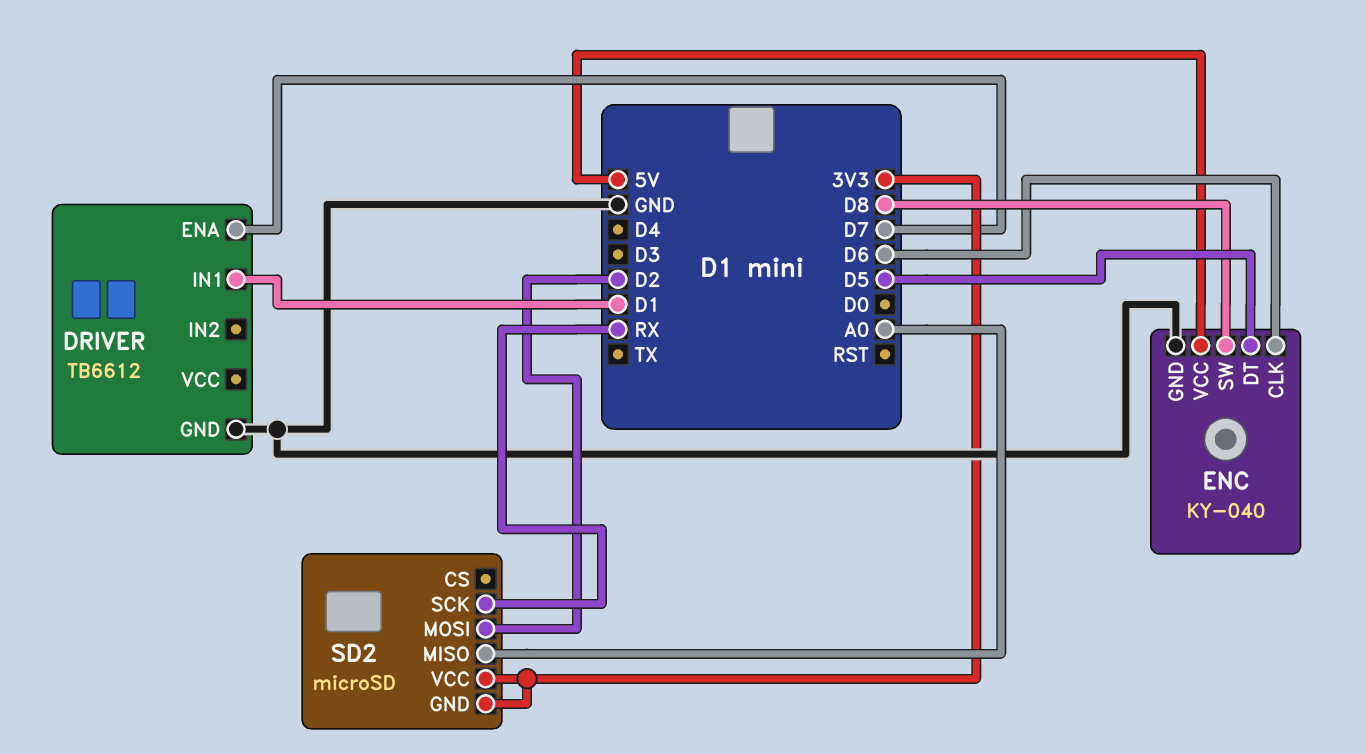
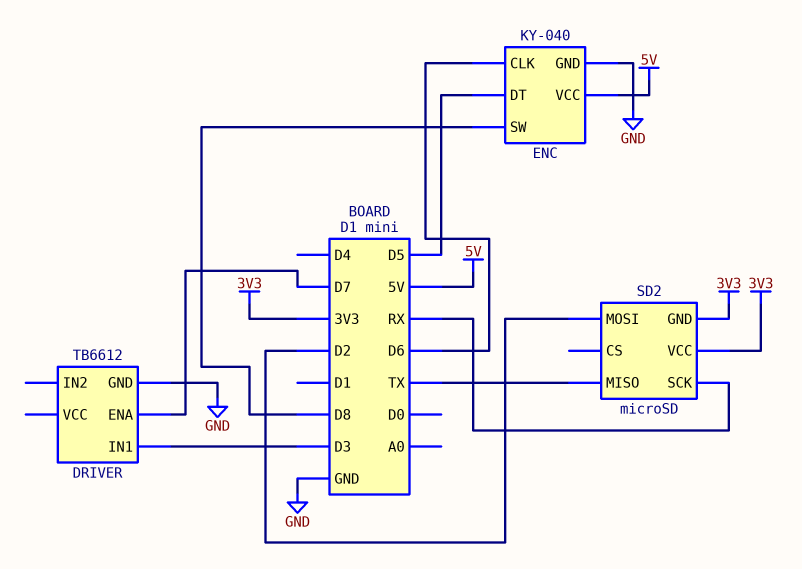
DRIVER pin IN1: D1 -> D3
SD2 pin MISO: A0 -> TX

